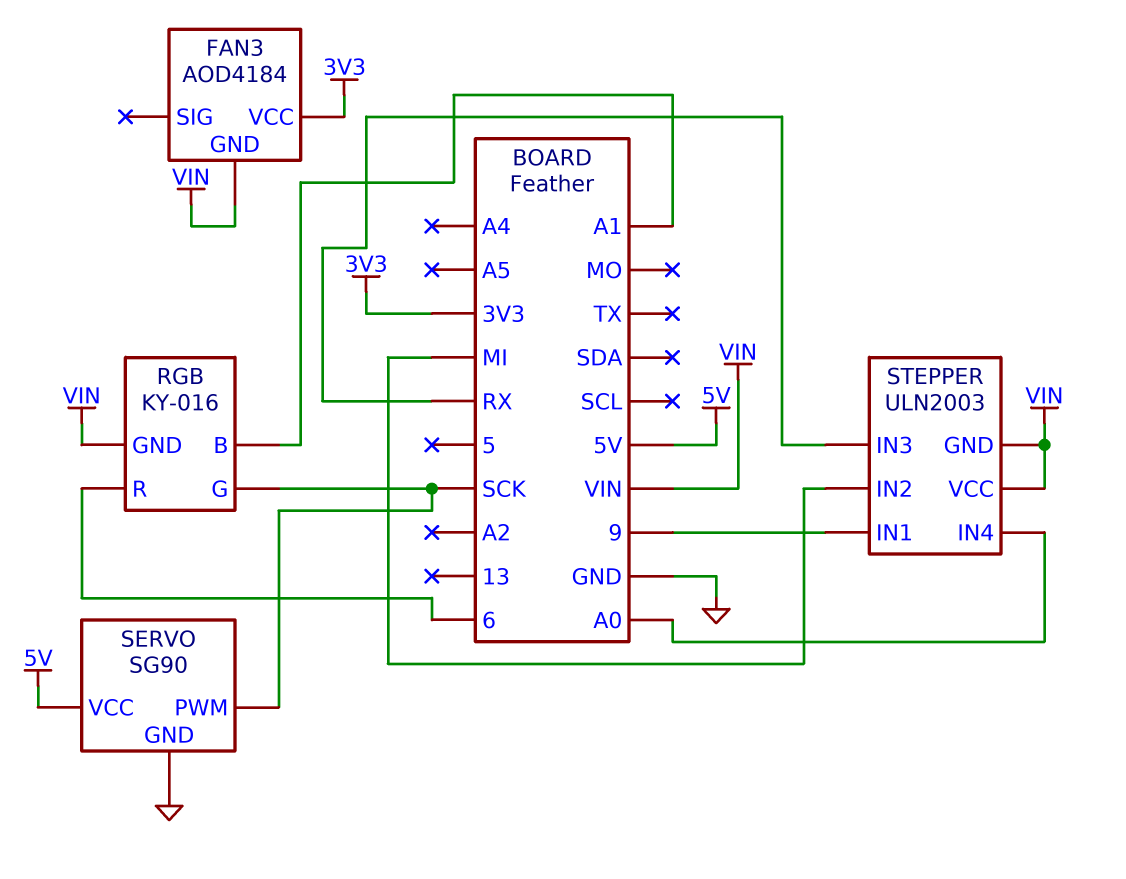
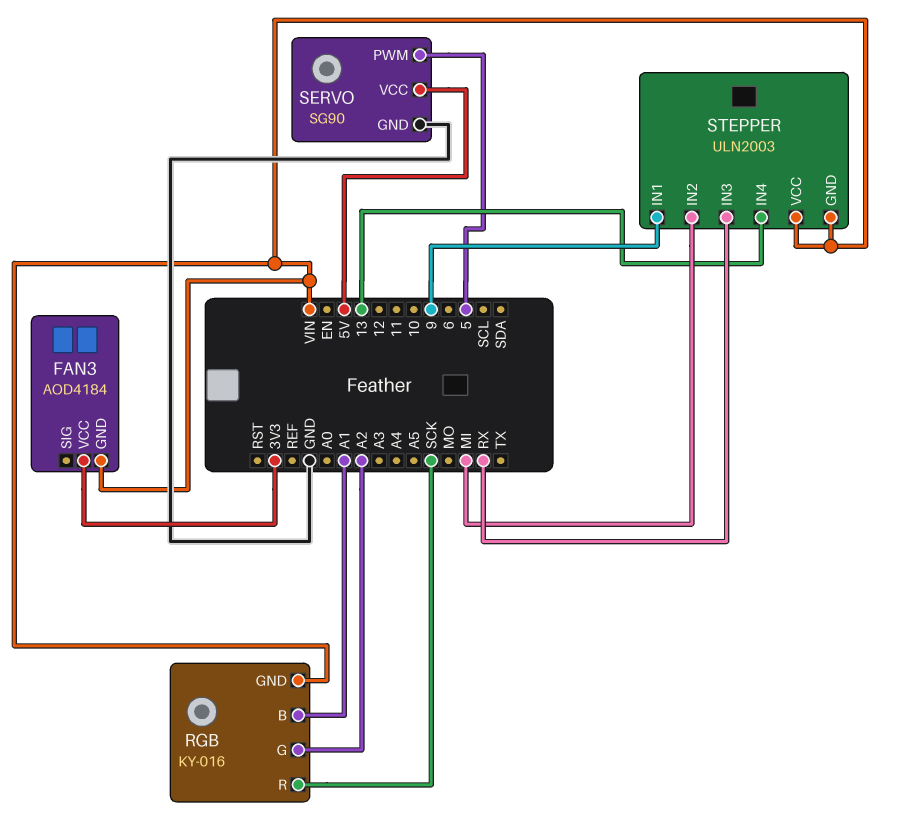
RGB pin G: SCK -> A2
RGB pin R: 6 -> SCK
SERVO pin PWM: SCK -> 5
STEPPER pin IN4: A0 -> 13

